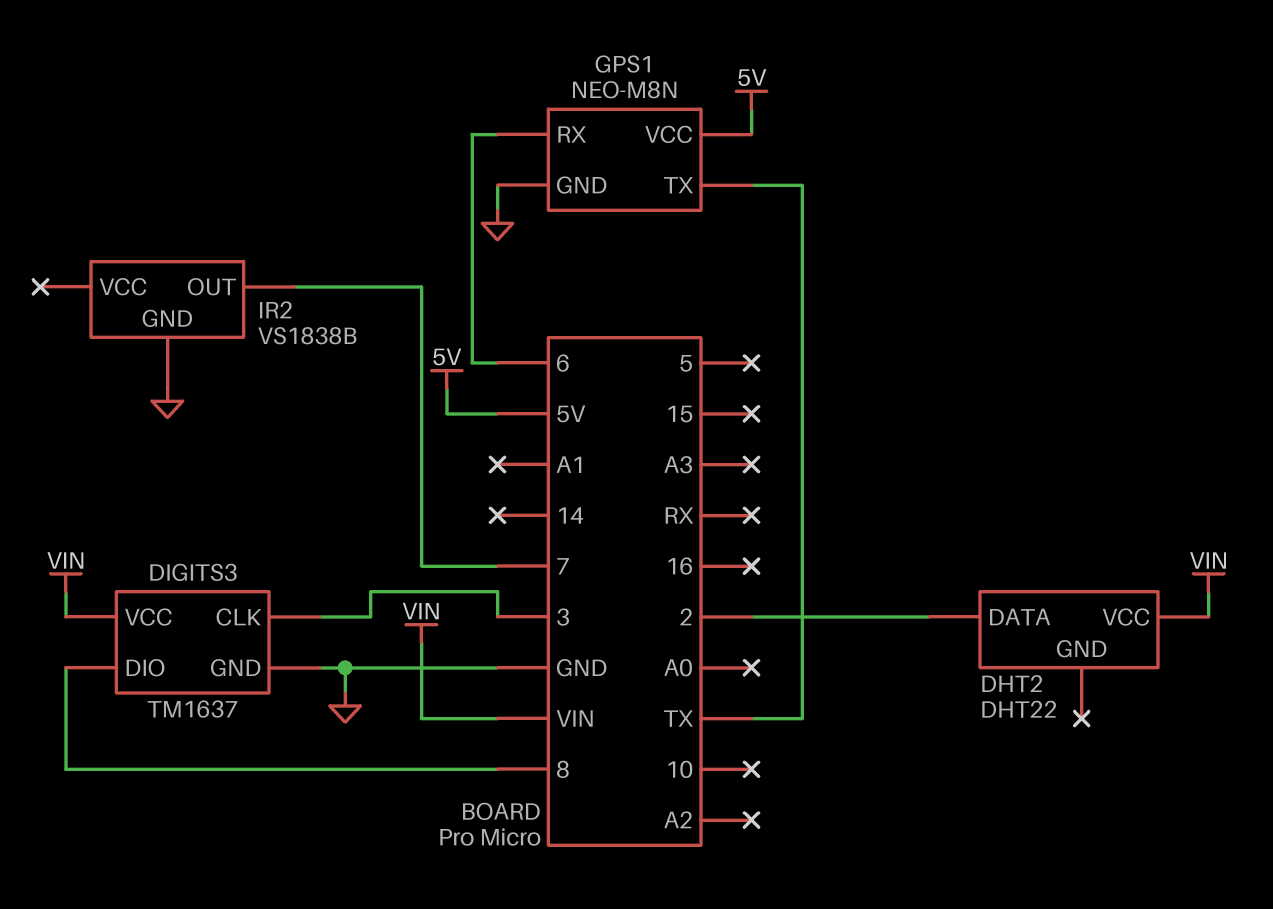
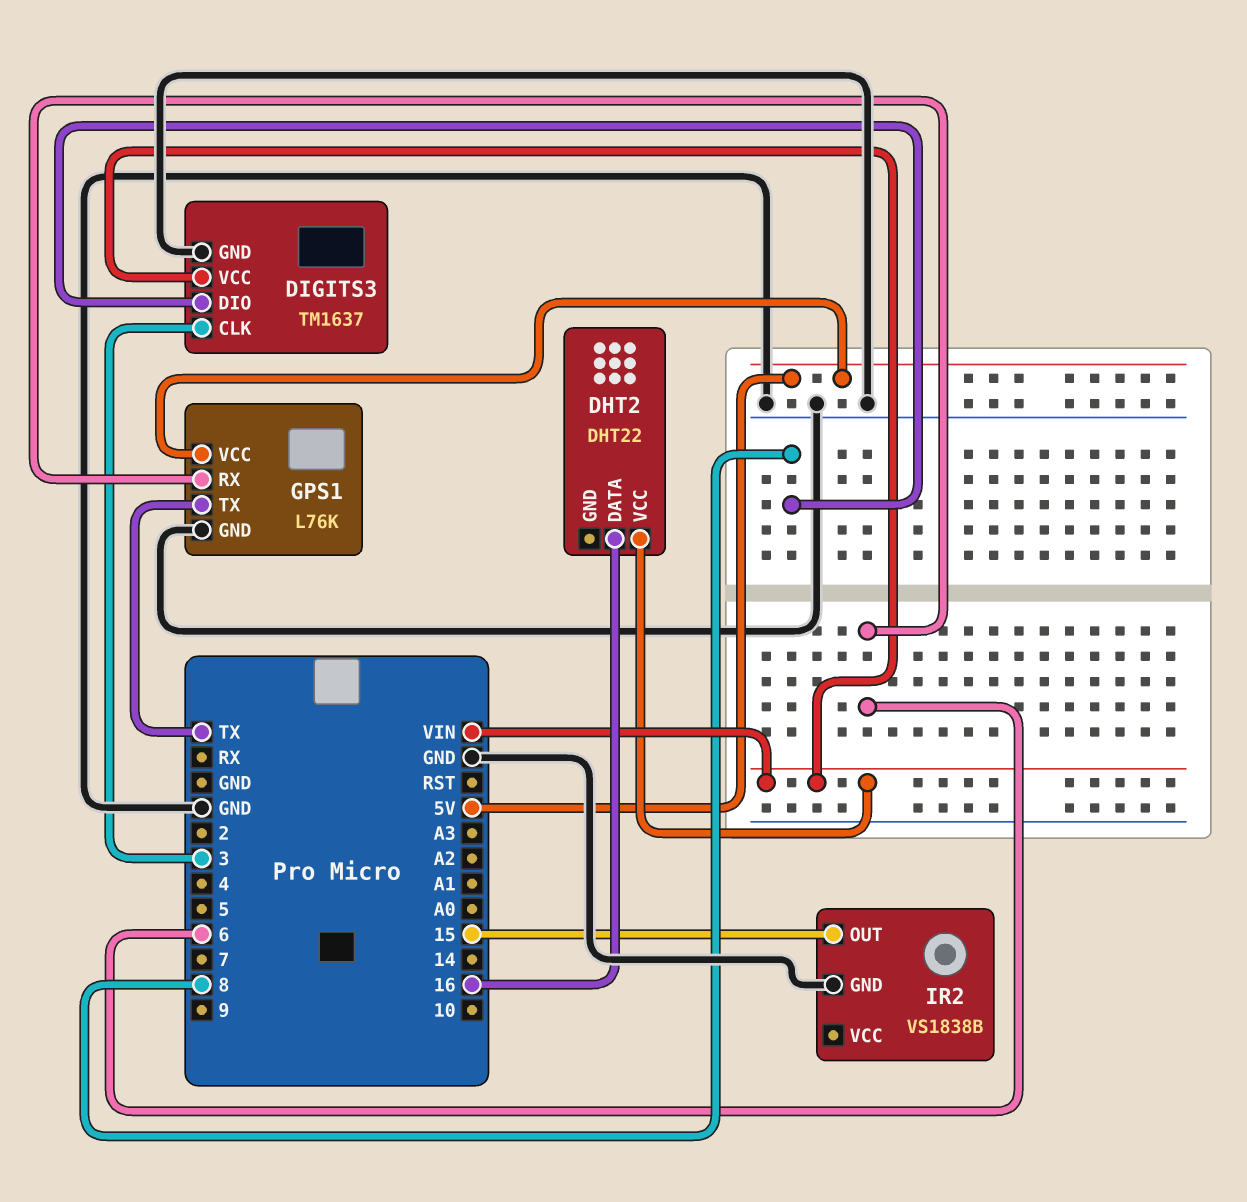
DHT2 pin DATA: 2 -> 16
GPS1: NEO-M8N -> L76K
IR2 pin OUT: 7 -> 15

